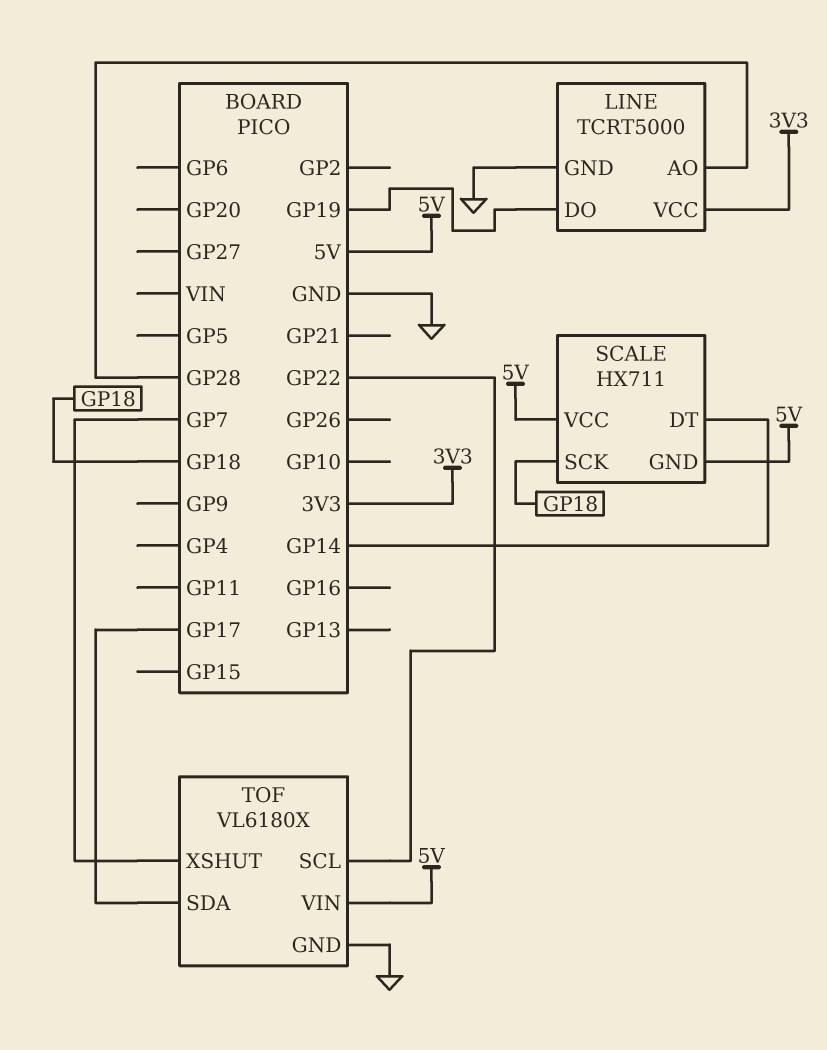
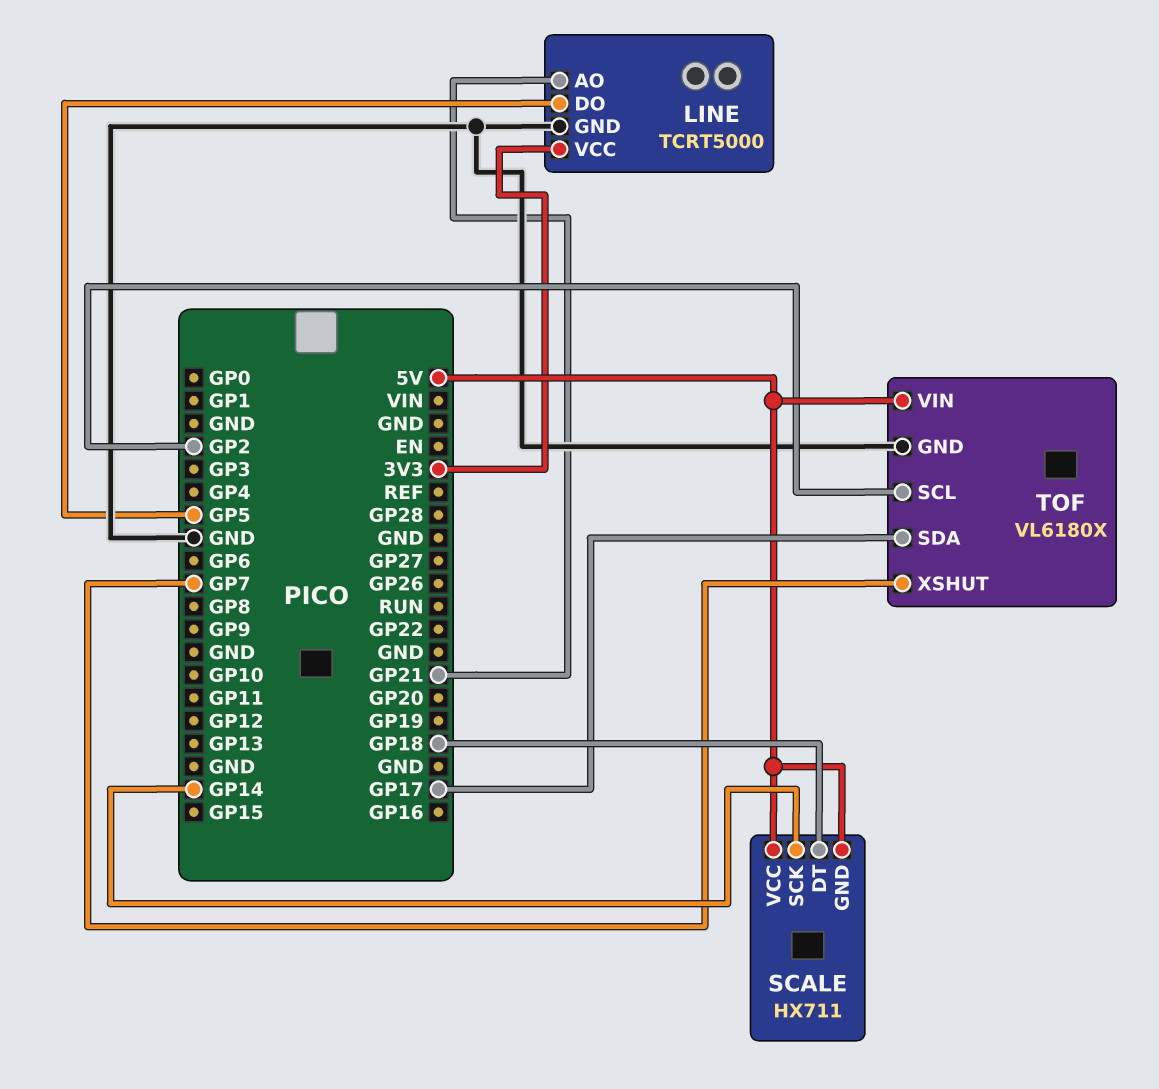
LINE pin AO: GP28 -> GP21
LINE pin DO: GP19 -> GP5
SCALE pin DT: GP14 -> GP18
SCALE pin SCK: GP18 -> GP14
TOF pin SCL: GP22 -> GP2

